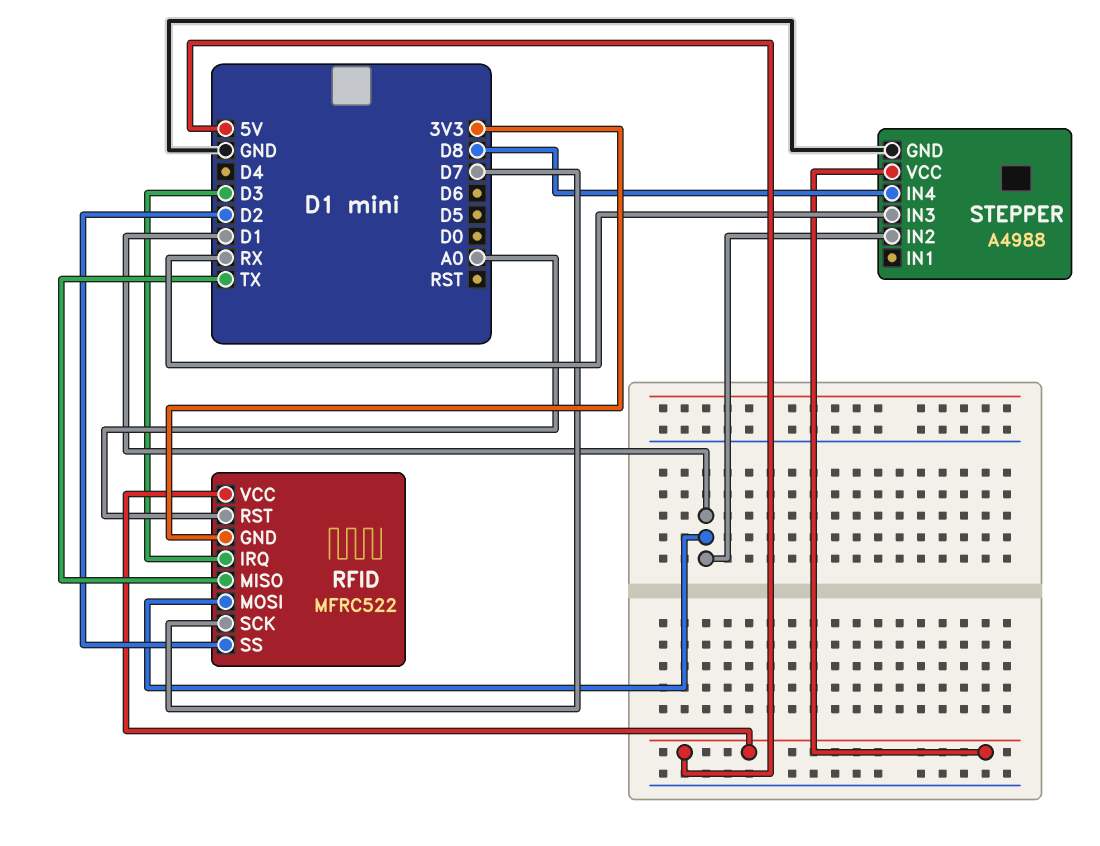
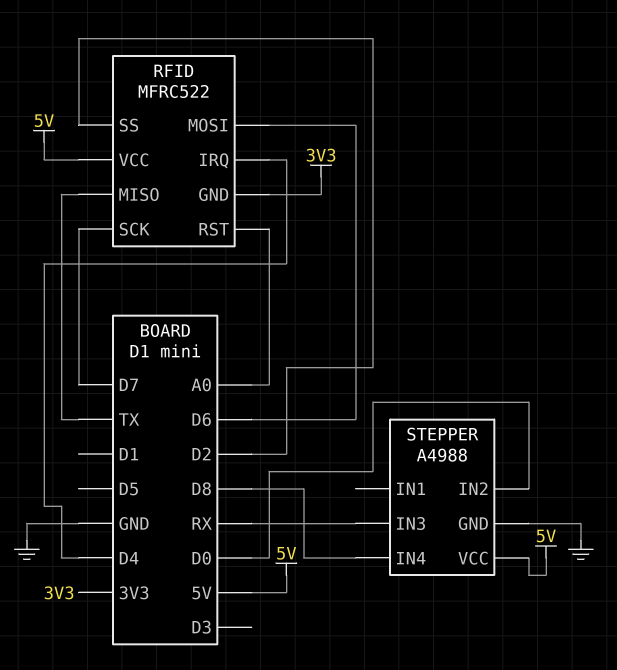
RFID pin IRQ: D3 -> D4
RFID pin MOSI: D1 -> D6
STEPPER pin IN2: D1 -> D0

